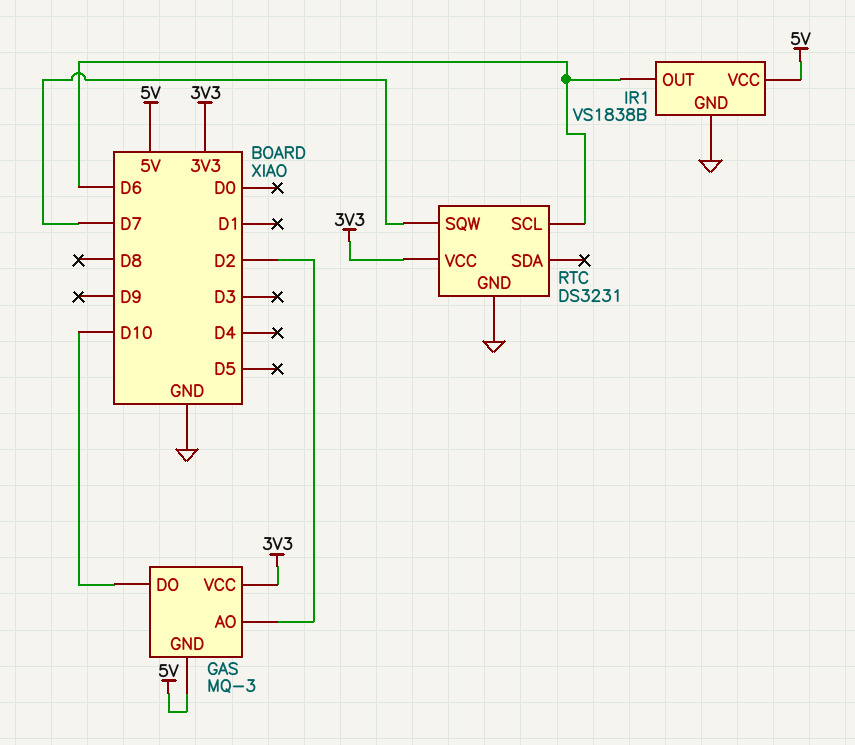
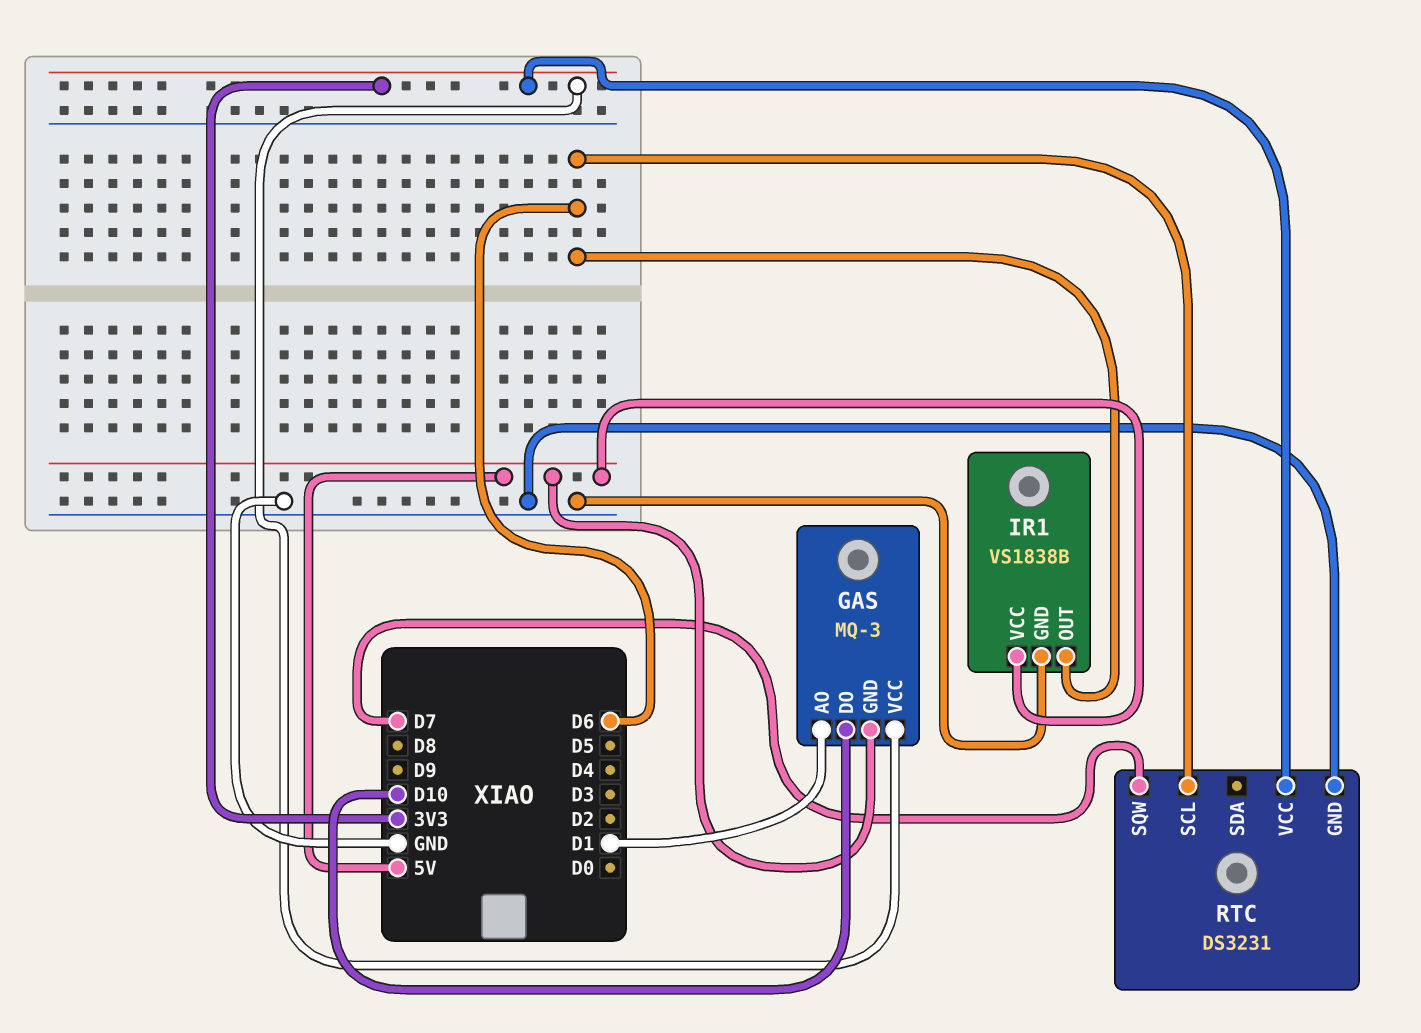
GAS pin AO: D2 -> D1

